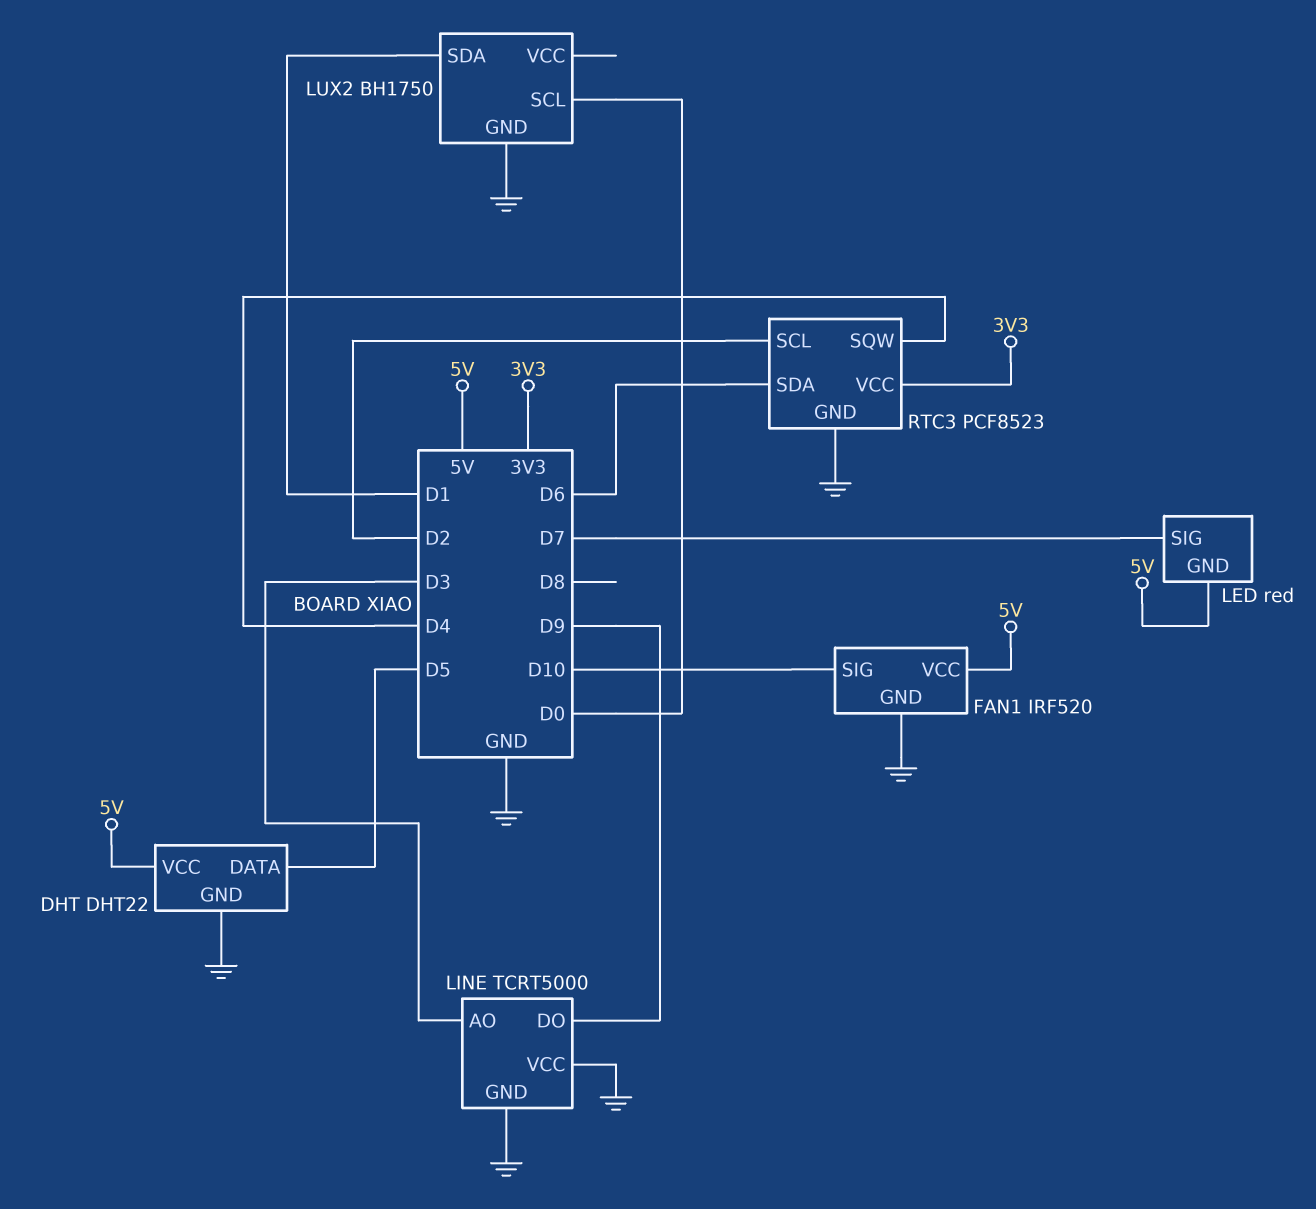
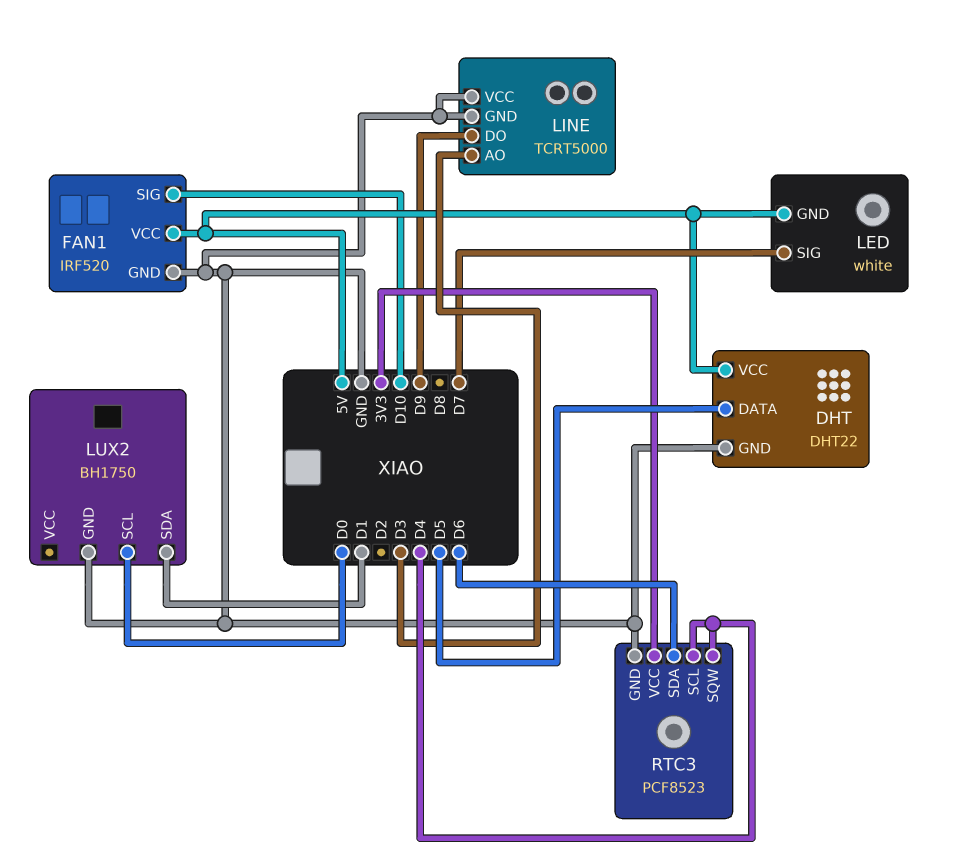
LED: red -> white
RTC3 pin SCL: D2 -> D4

